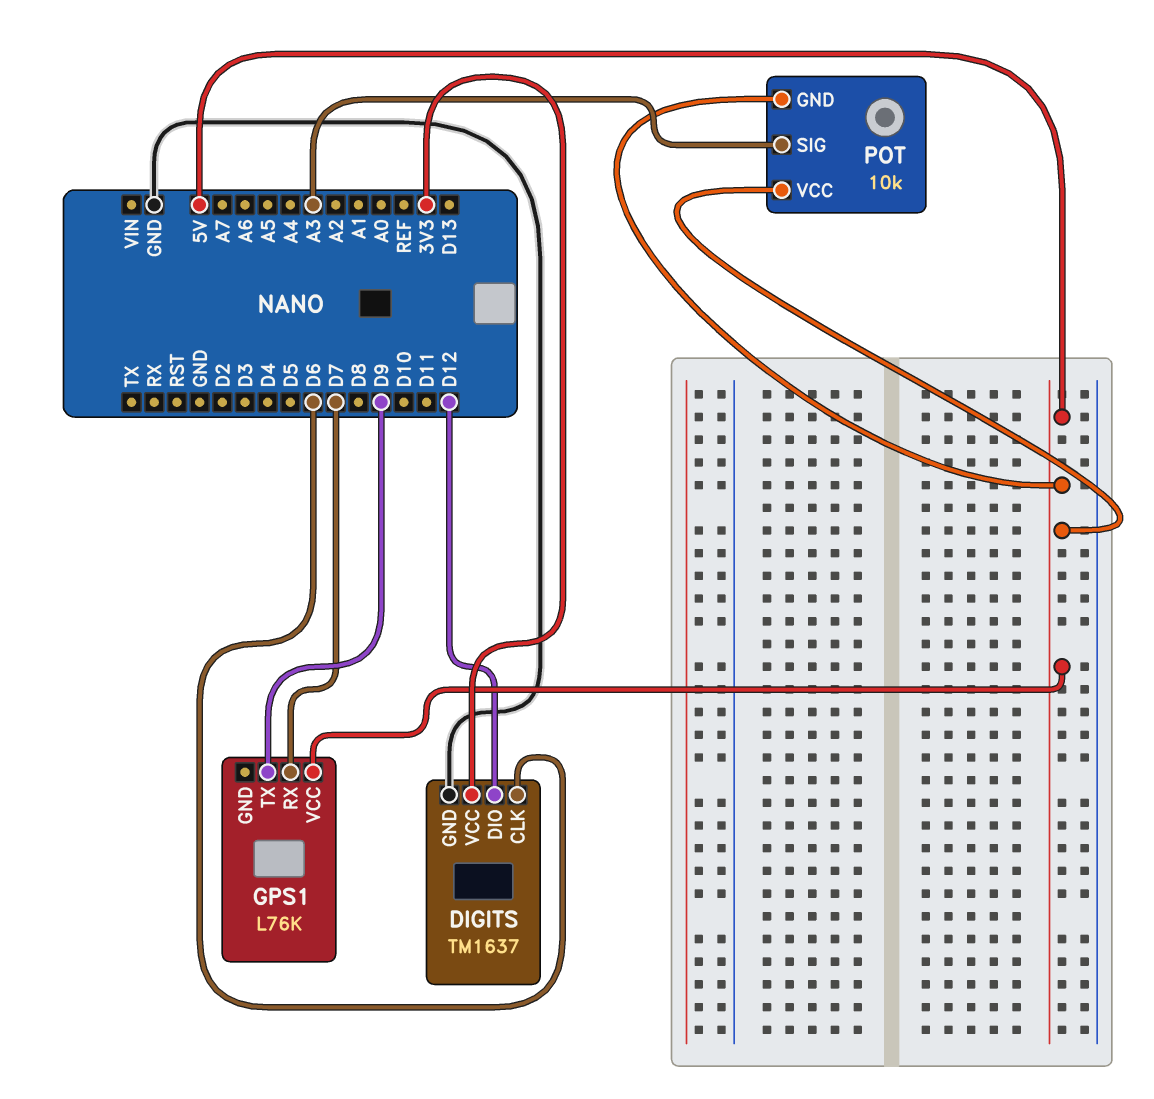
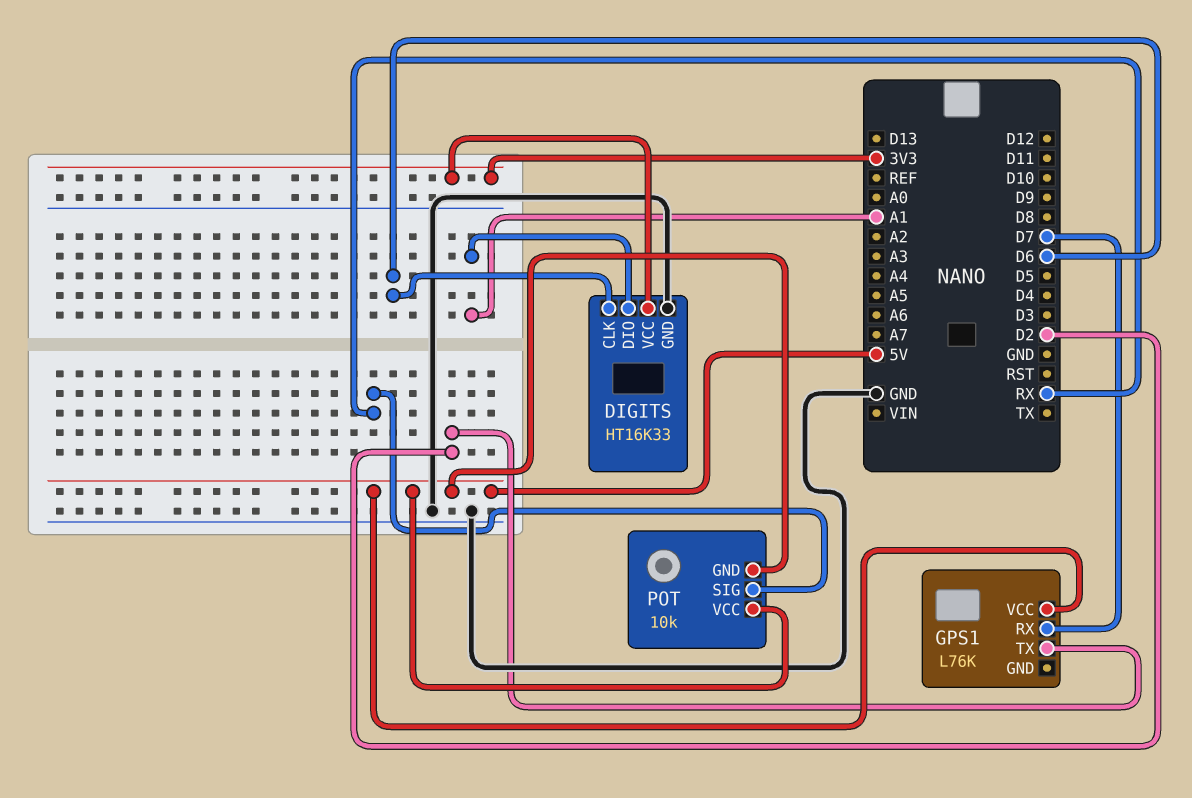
DIGITS: TM1637 -> HT16K33
DIGITS pin DIO: D12 -> A1
GPS1 pin TX: D9 -> D2
POT pin SIG: A3 -> RX

